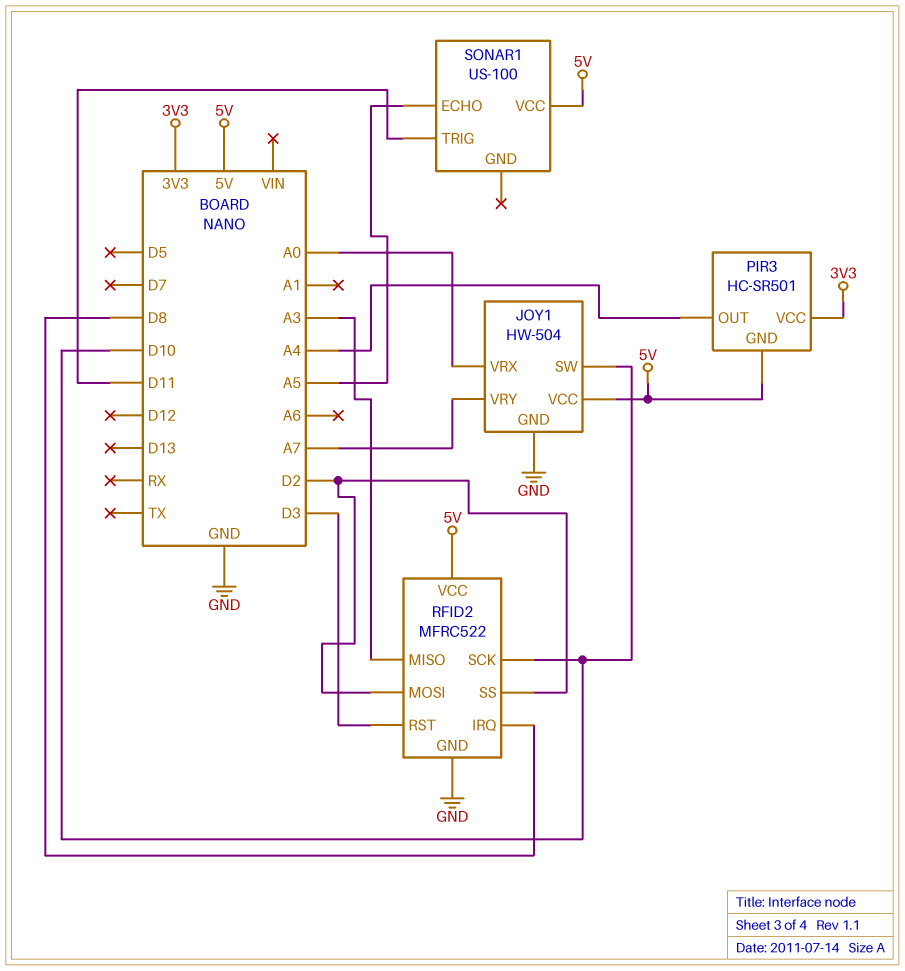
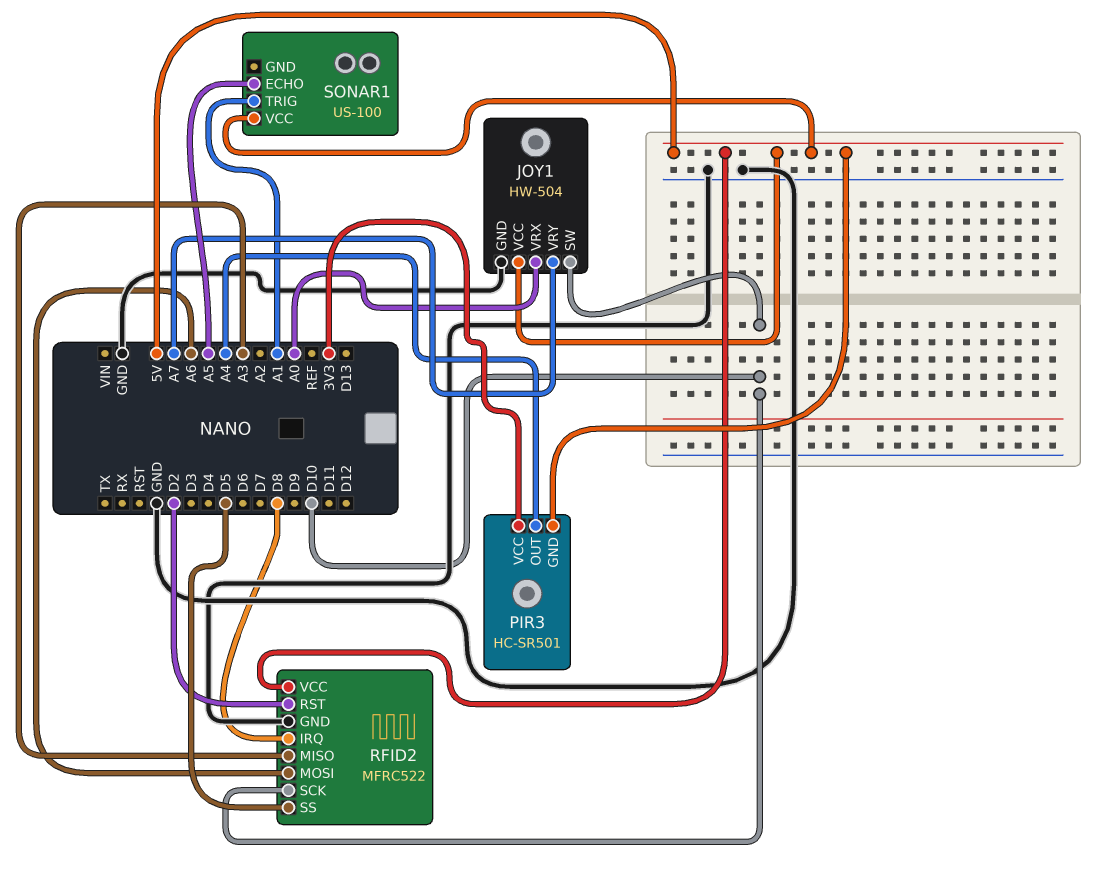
RFID2 pin MOSI: D2 -> A6
RFID2 pin RST: D3 -> D2
RFID2 pin SS: D2 -> D5
SONAR1 pin TRIG: D11 -> A1

